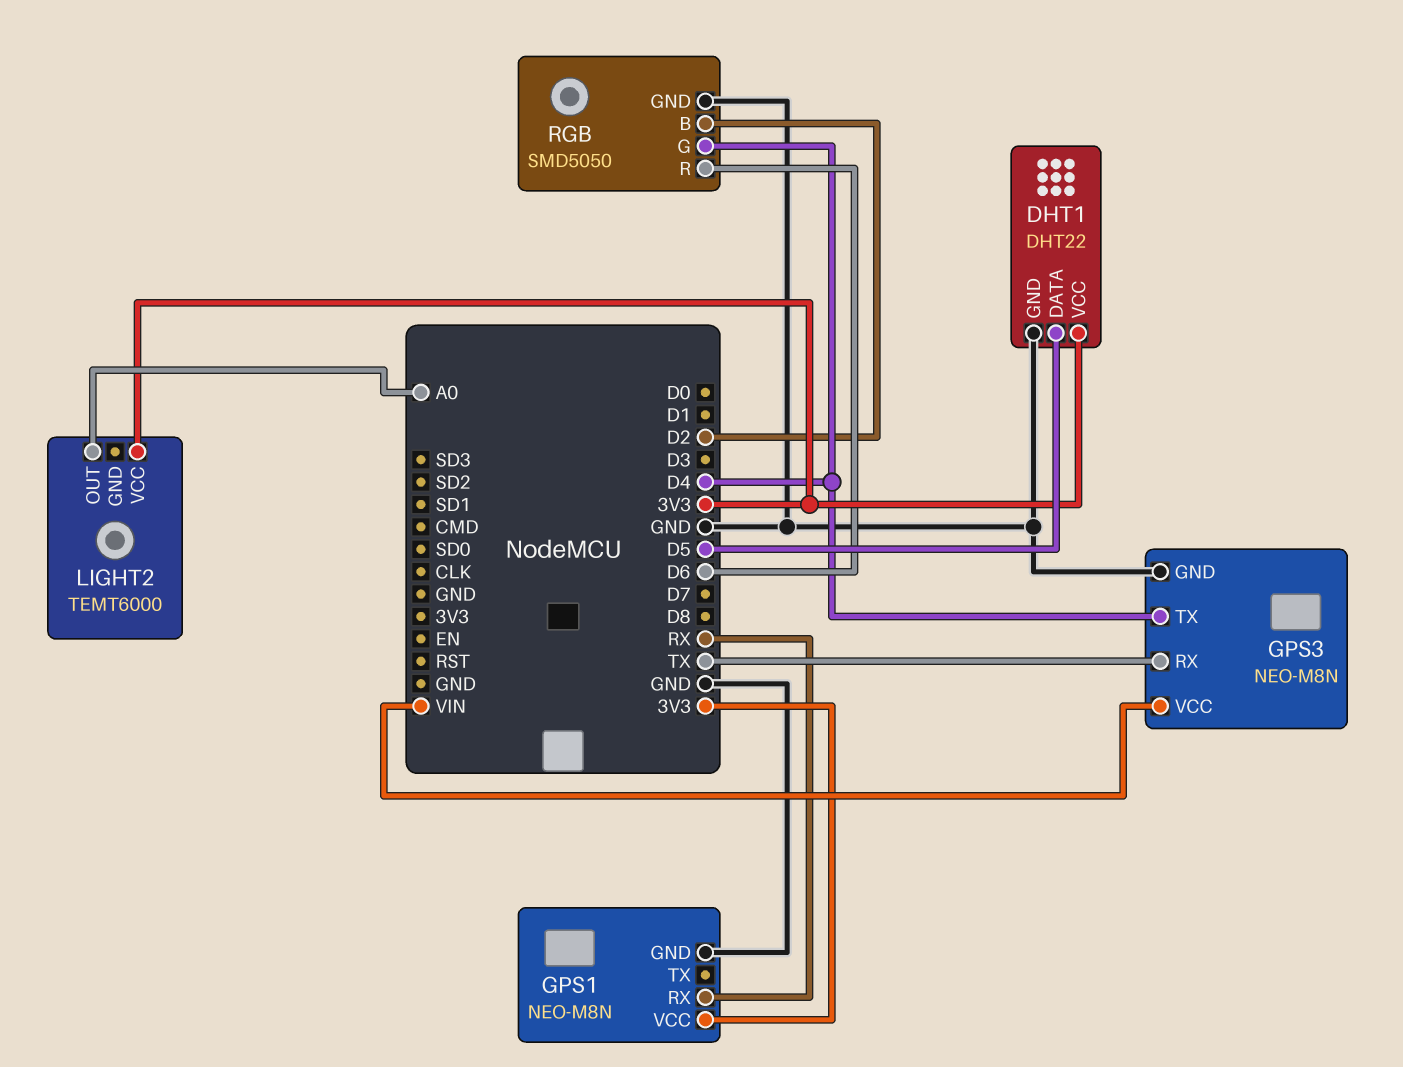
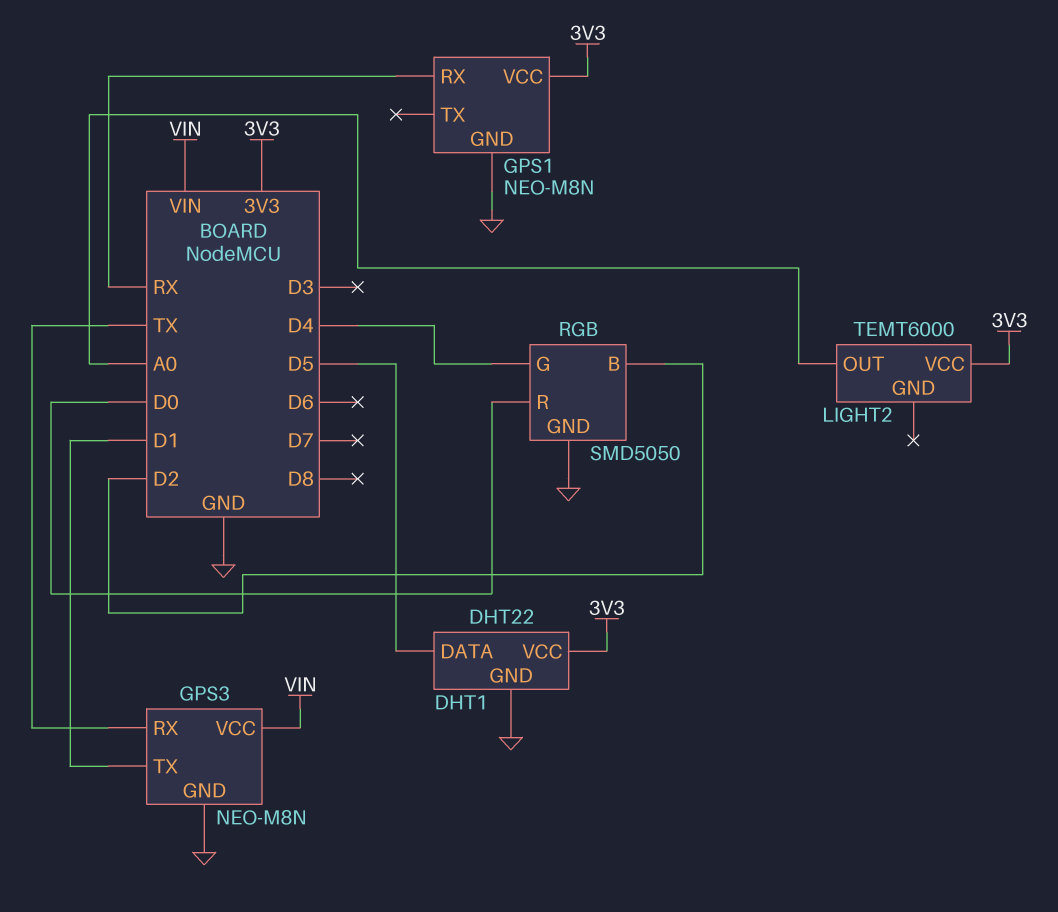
GPS3 pin TX: D4 -> D1
RGB pin R: D6 -> D0

